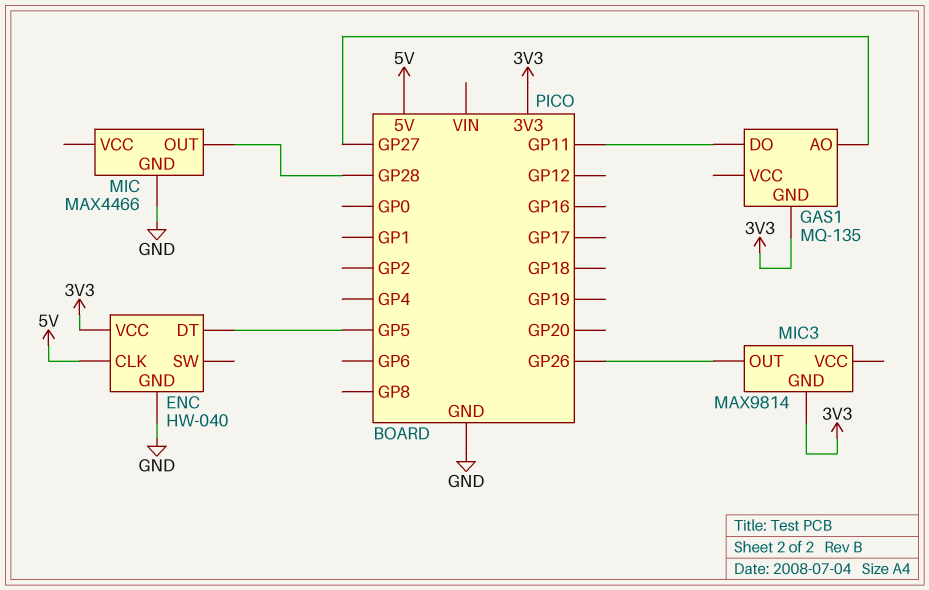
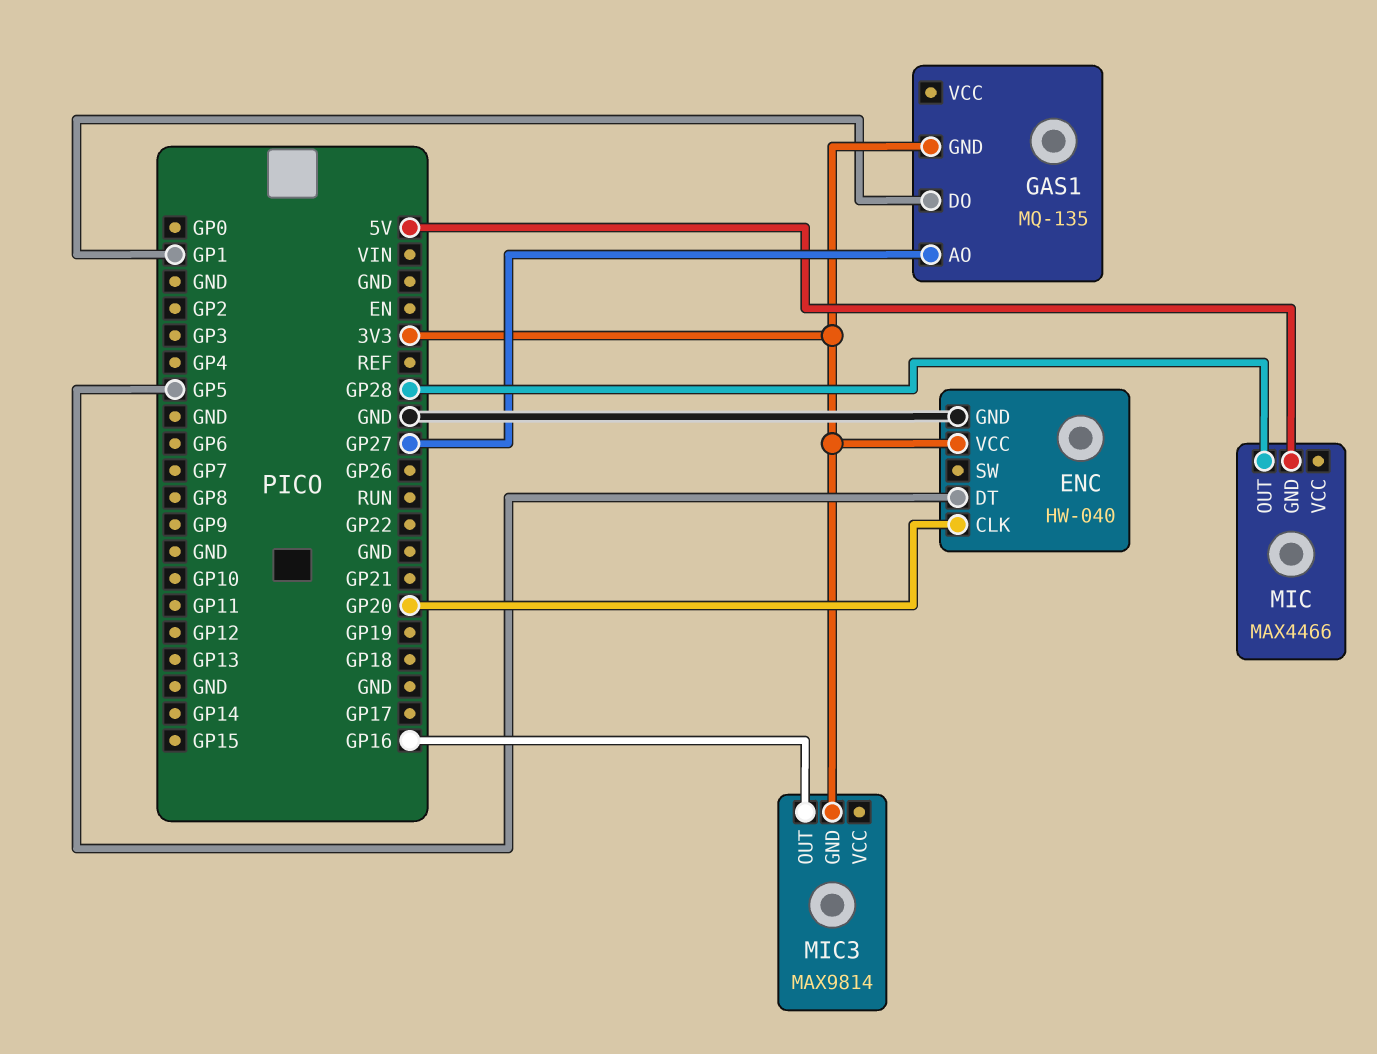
ENC pin CLK: 5V -> GP20
GAS1 pin DO: GP11 -> GP1
MIC pin GND: GND -> 5V
MIC3 pin OUT: GP26 -> GP16

